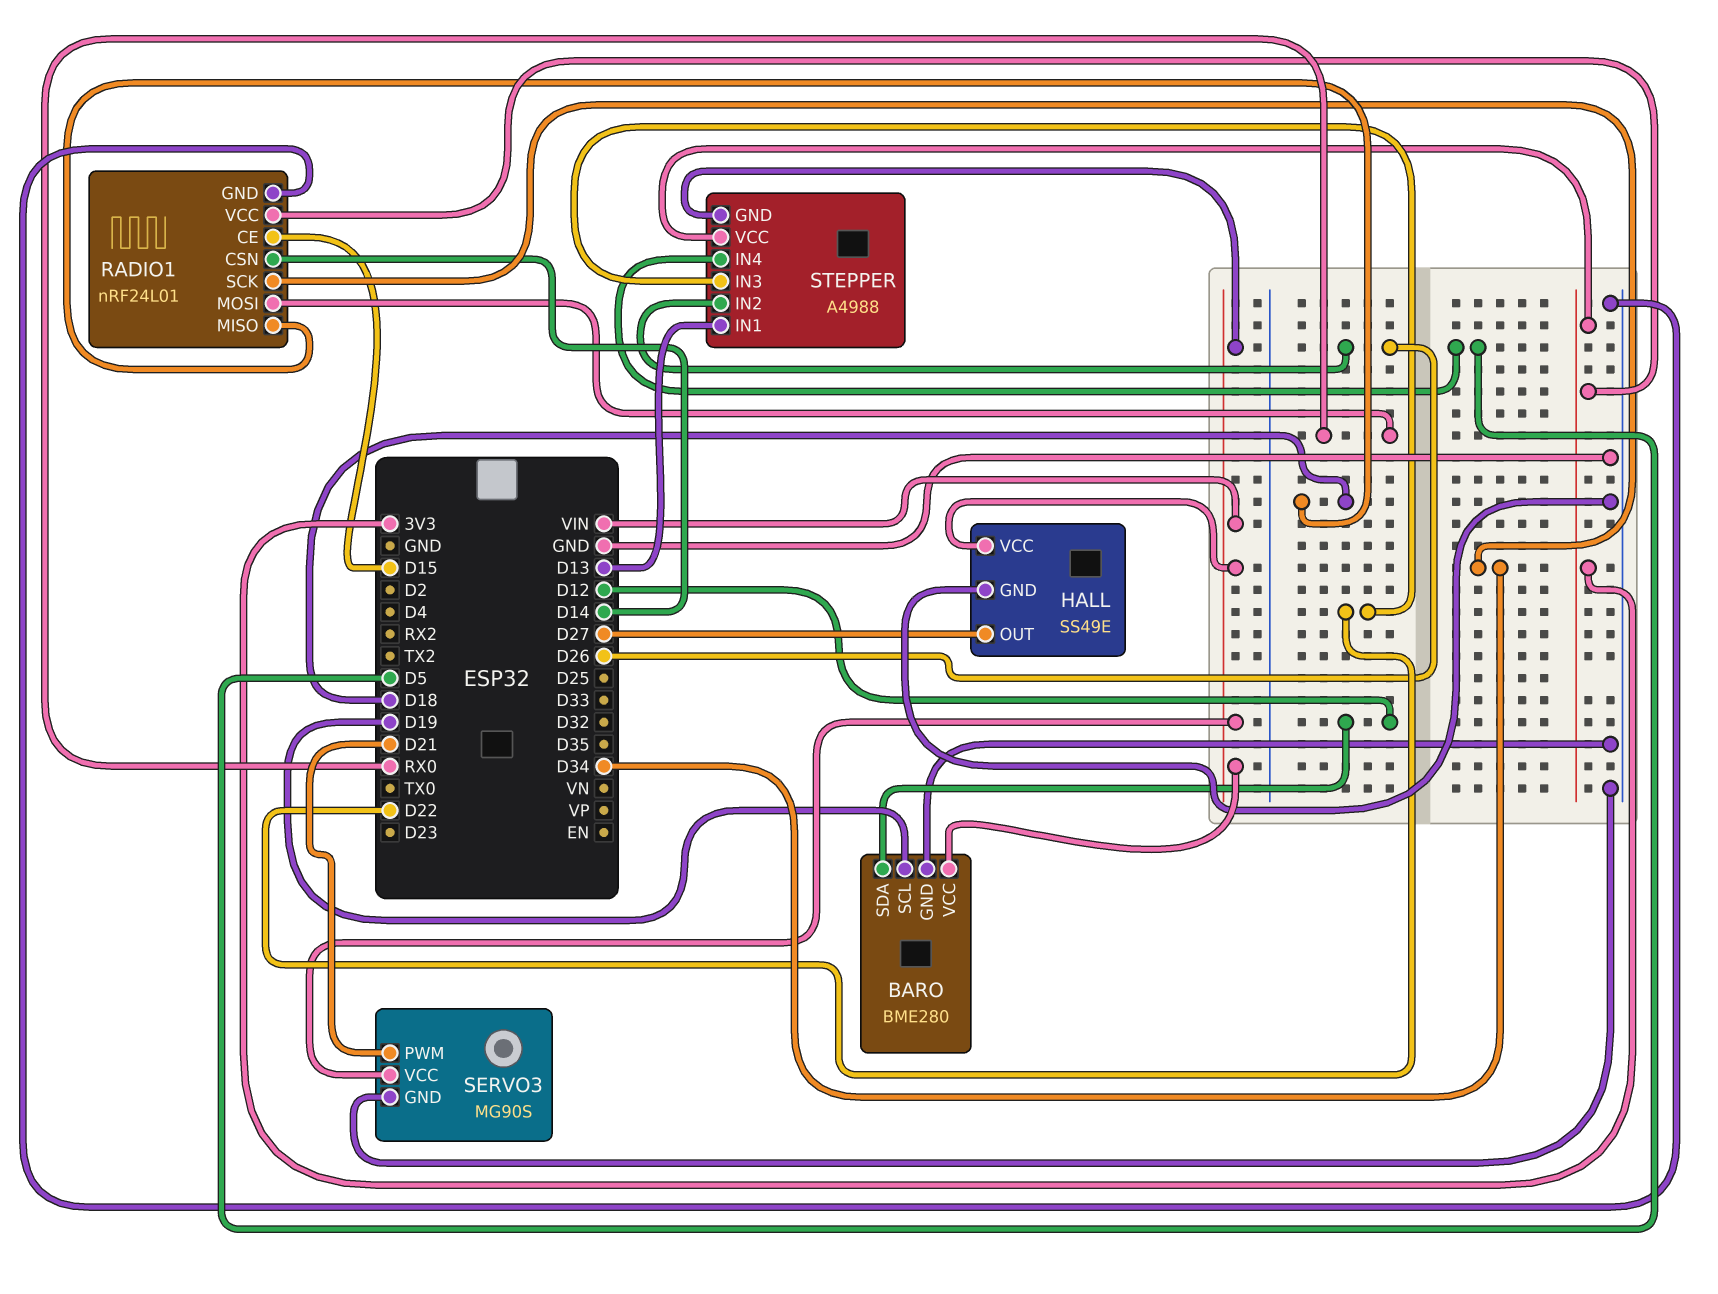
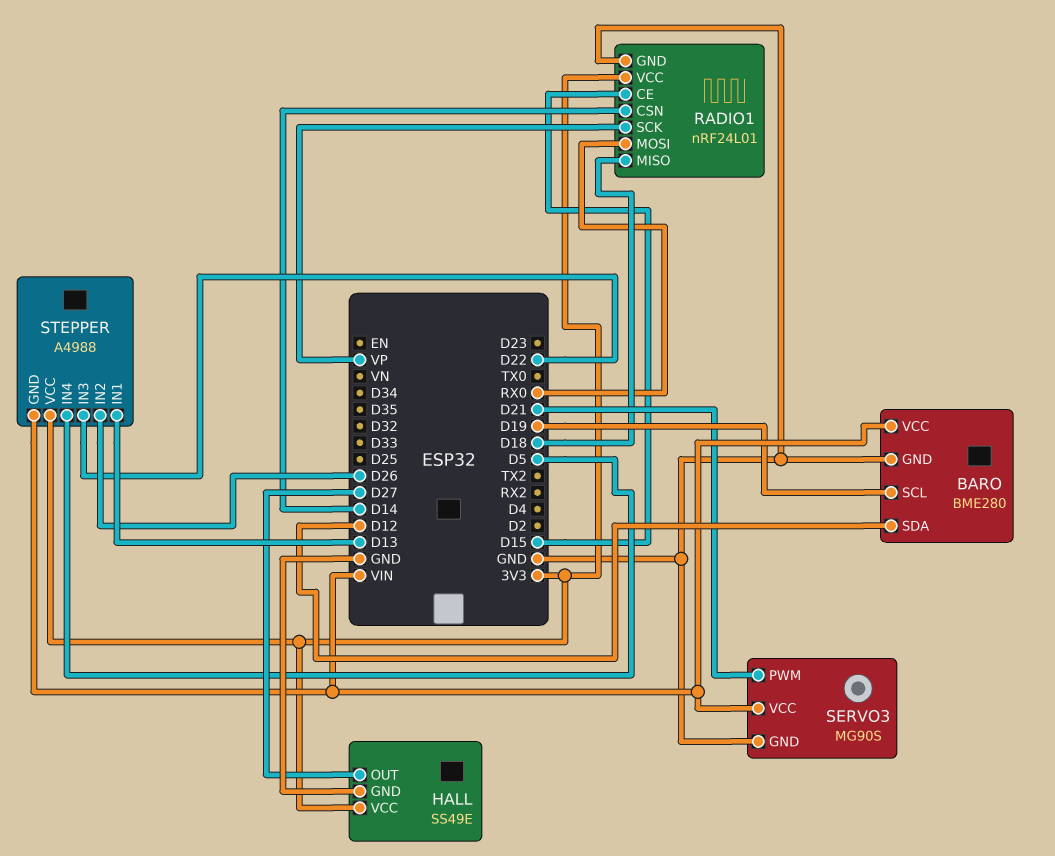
HALL pin VCC: VIN -> 3V3
RADIO1 pin SCK: D34 -> VP

